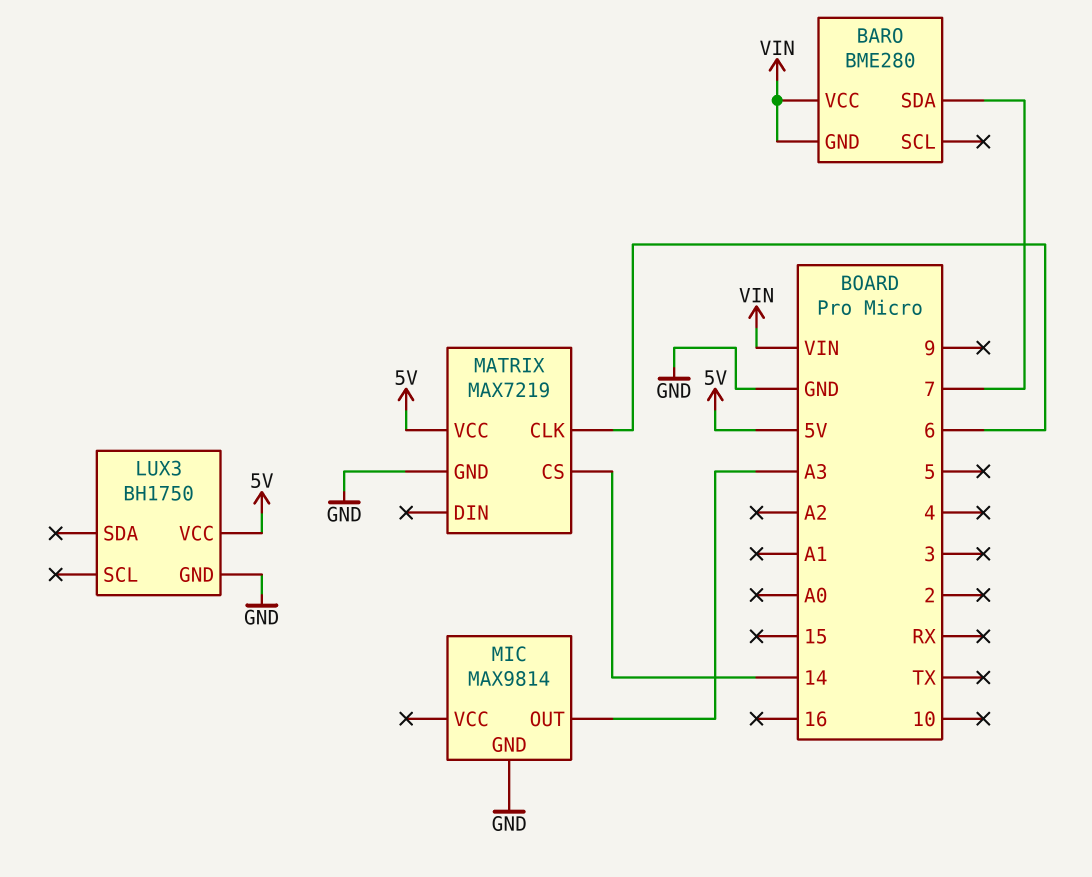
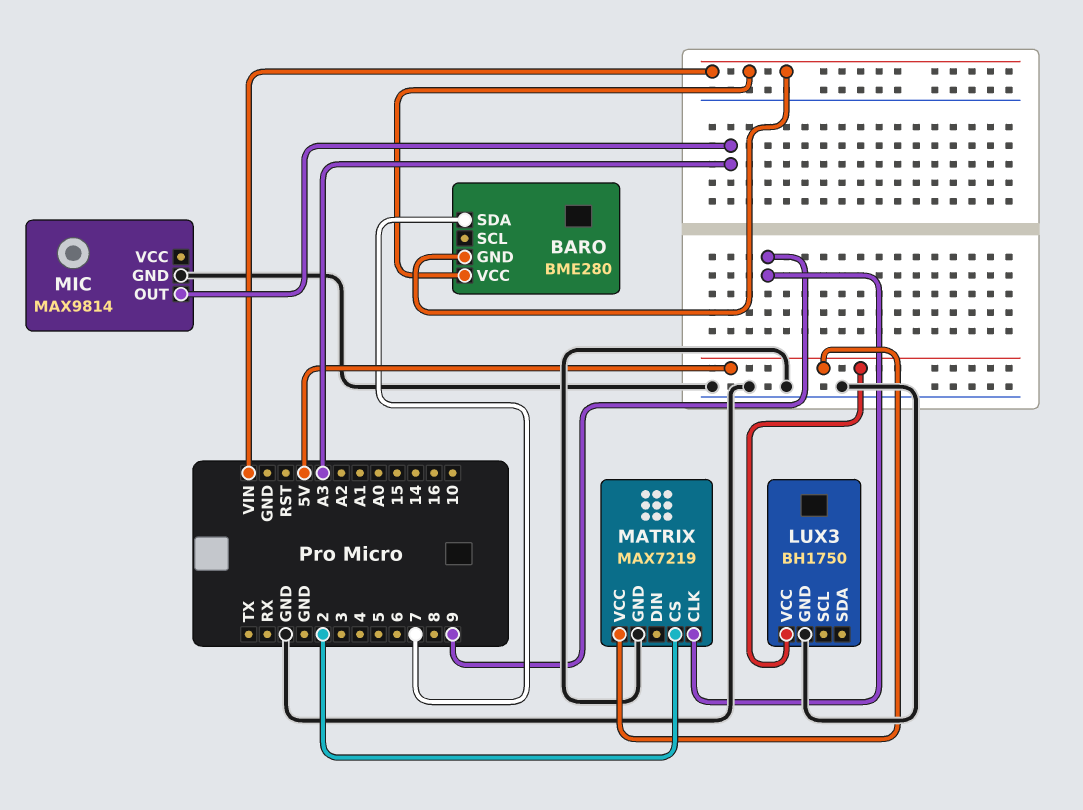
MATRIX pin CLK: 6 -> 9
MATRIX pin CS: 14 -> 2

